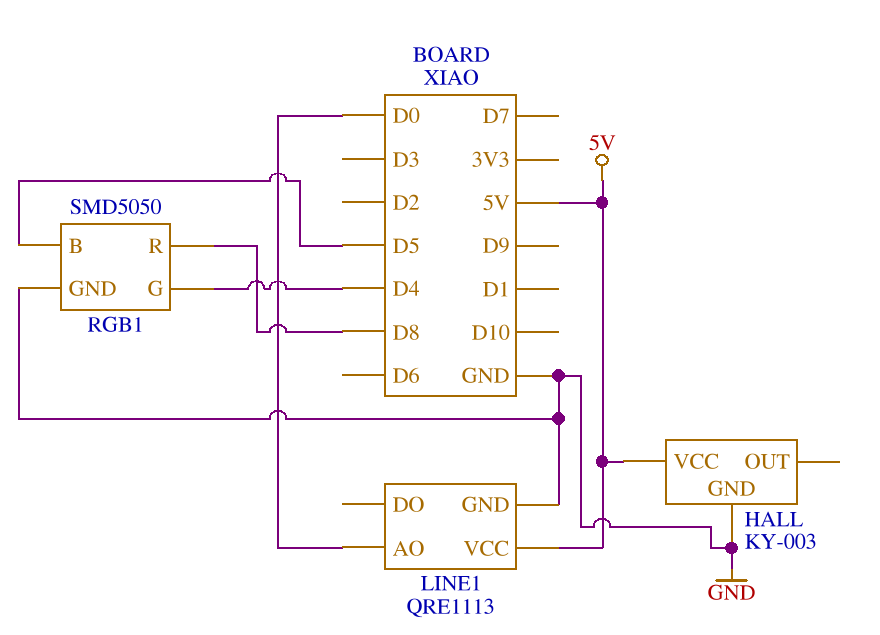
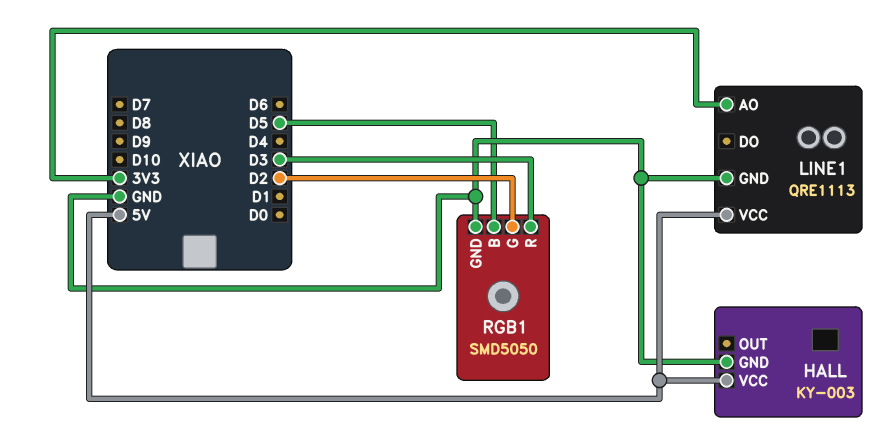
LINE1 pin AO: D0 -> 3V3
RGB1 pin G: D4 -> D2
RGB1 pin R: D8 -> D3

